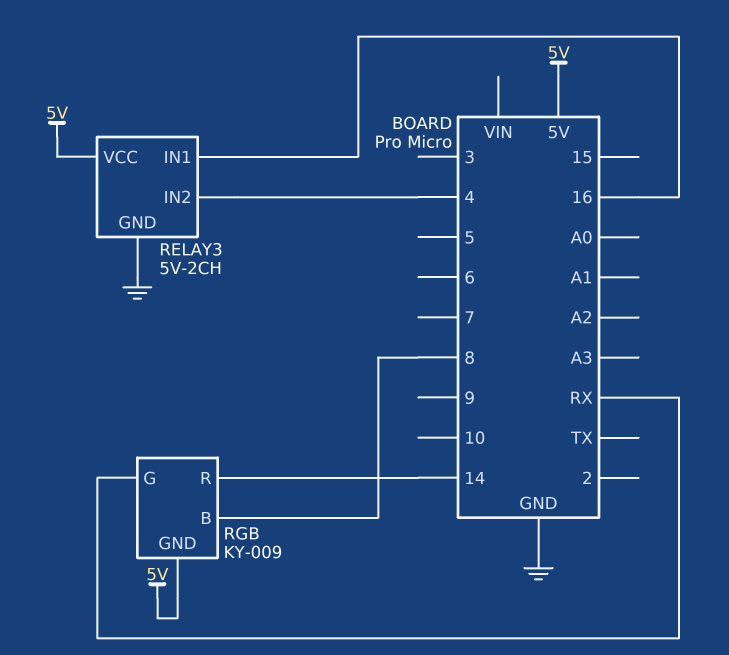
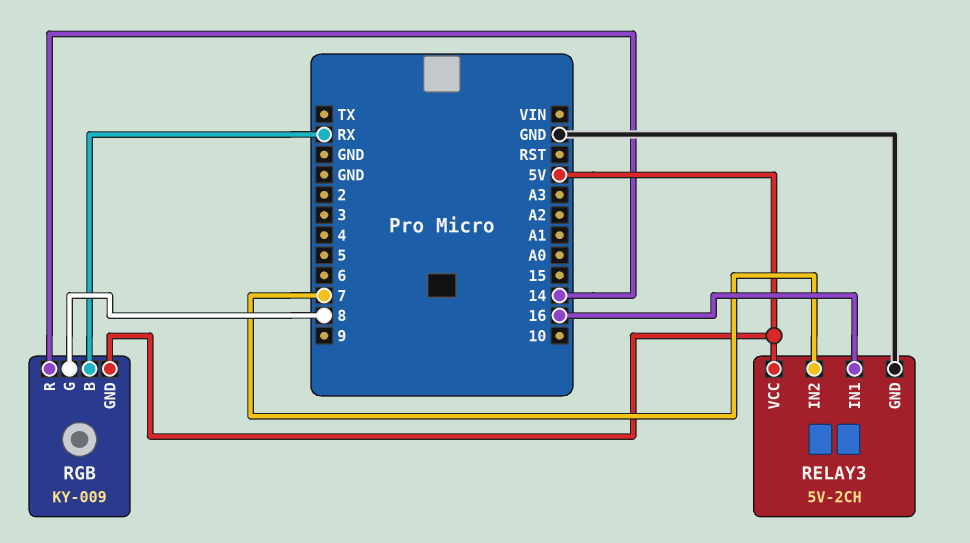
RELAY3 pin IN2: 4 -> 7
RGB pin B: 8 -> RX
RGB pin G: RX -> 8

